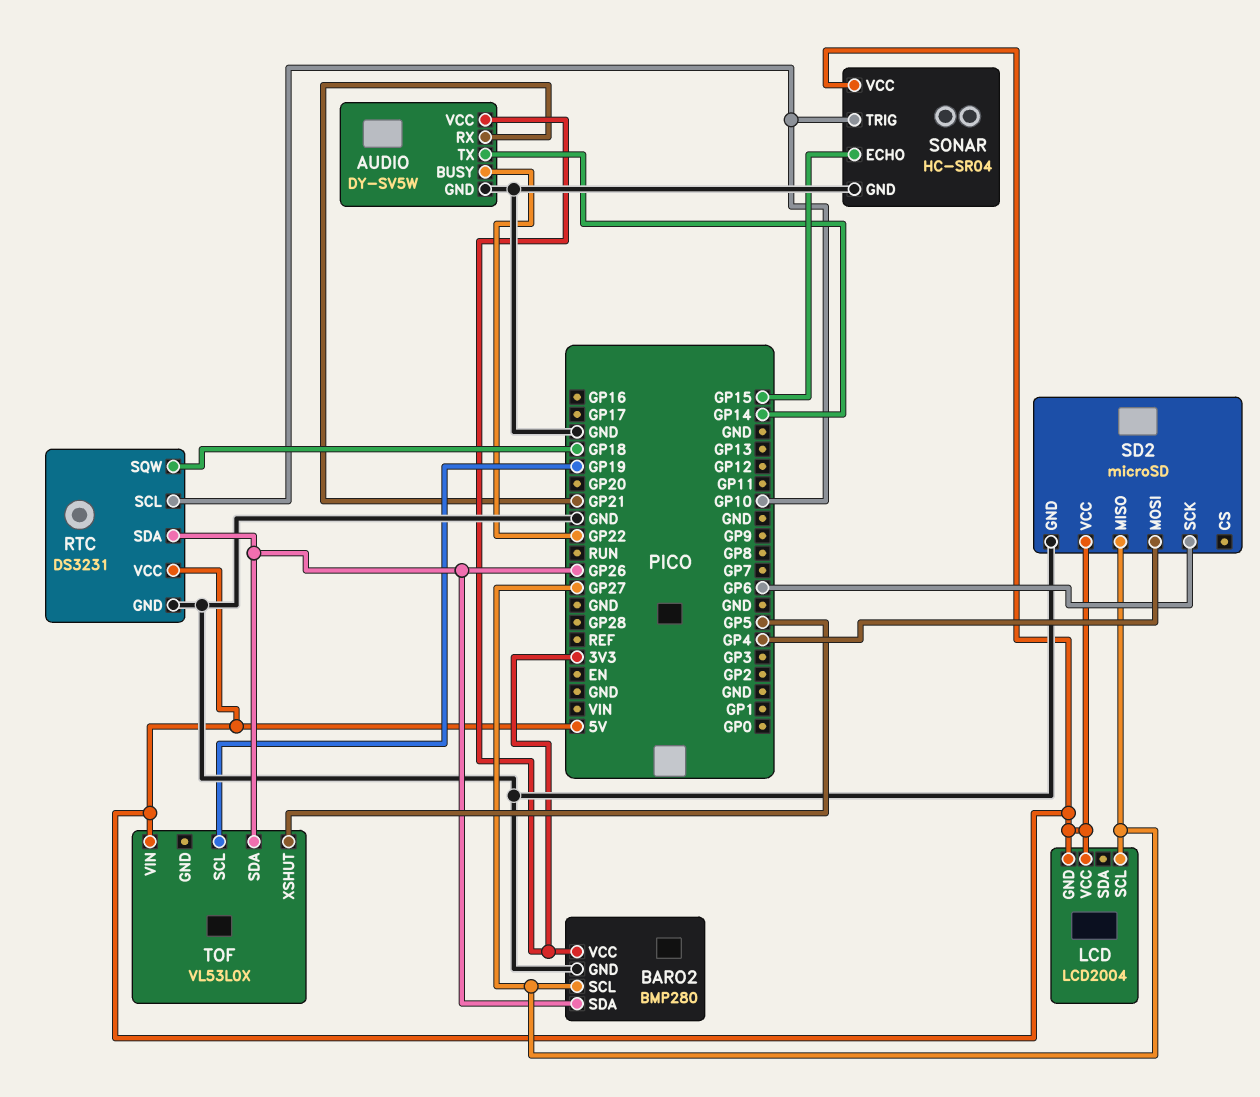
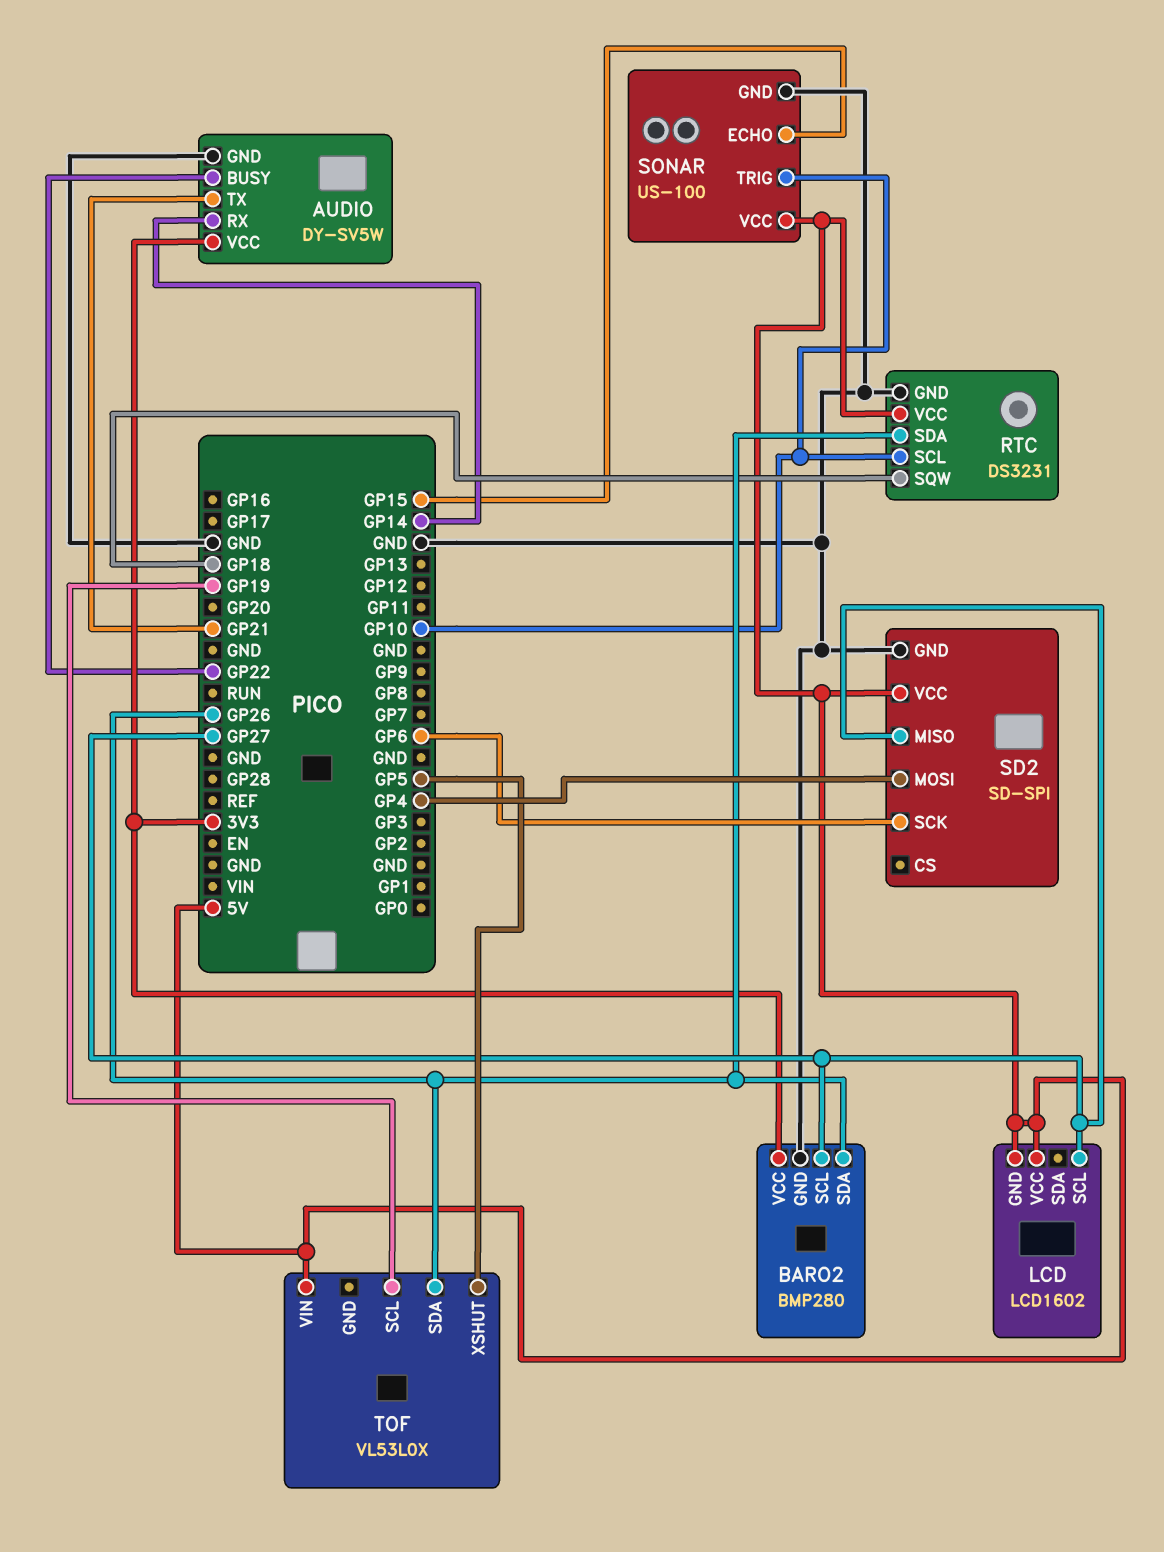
AUDIO pin RX: GP21 -> GP14
AUDIO pin TX: GP14 -> GP21
LCD: LCD2004 -> LCD1602
SD2: microSD -> SD-SPI
SONAR: HC-SR04 -> US-100

